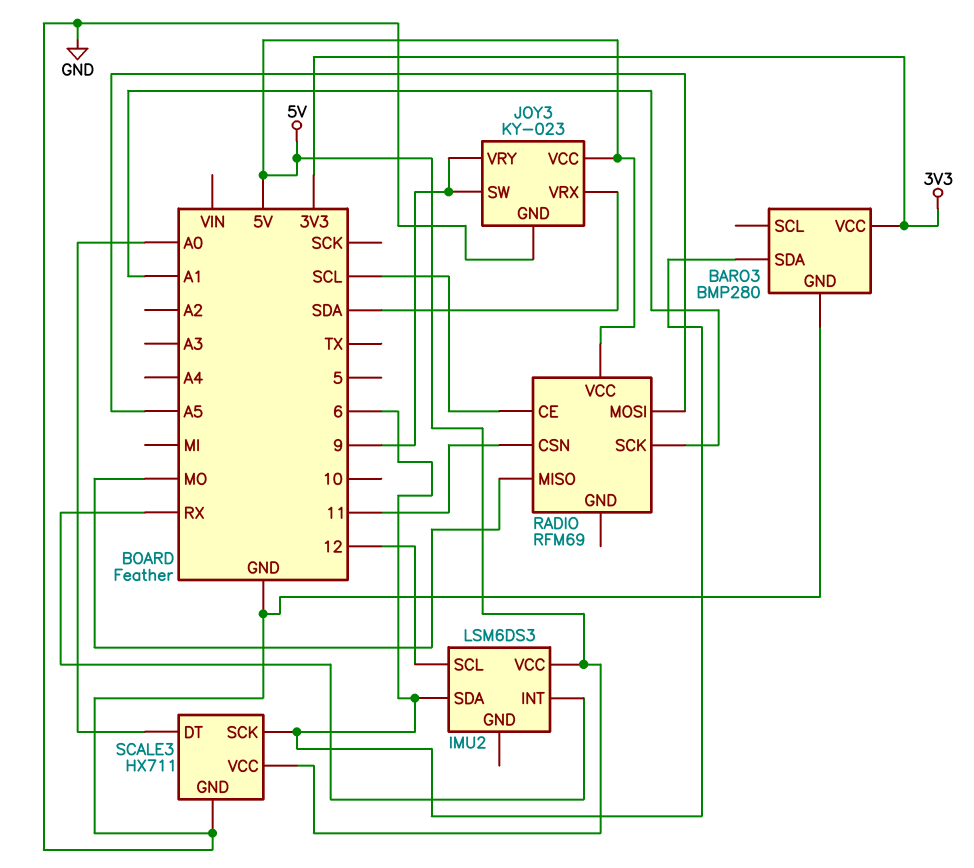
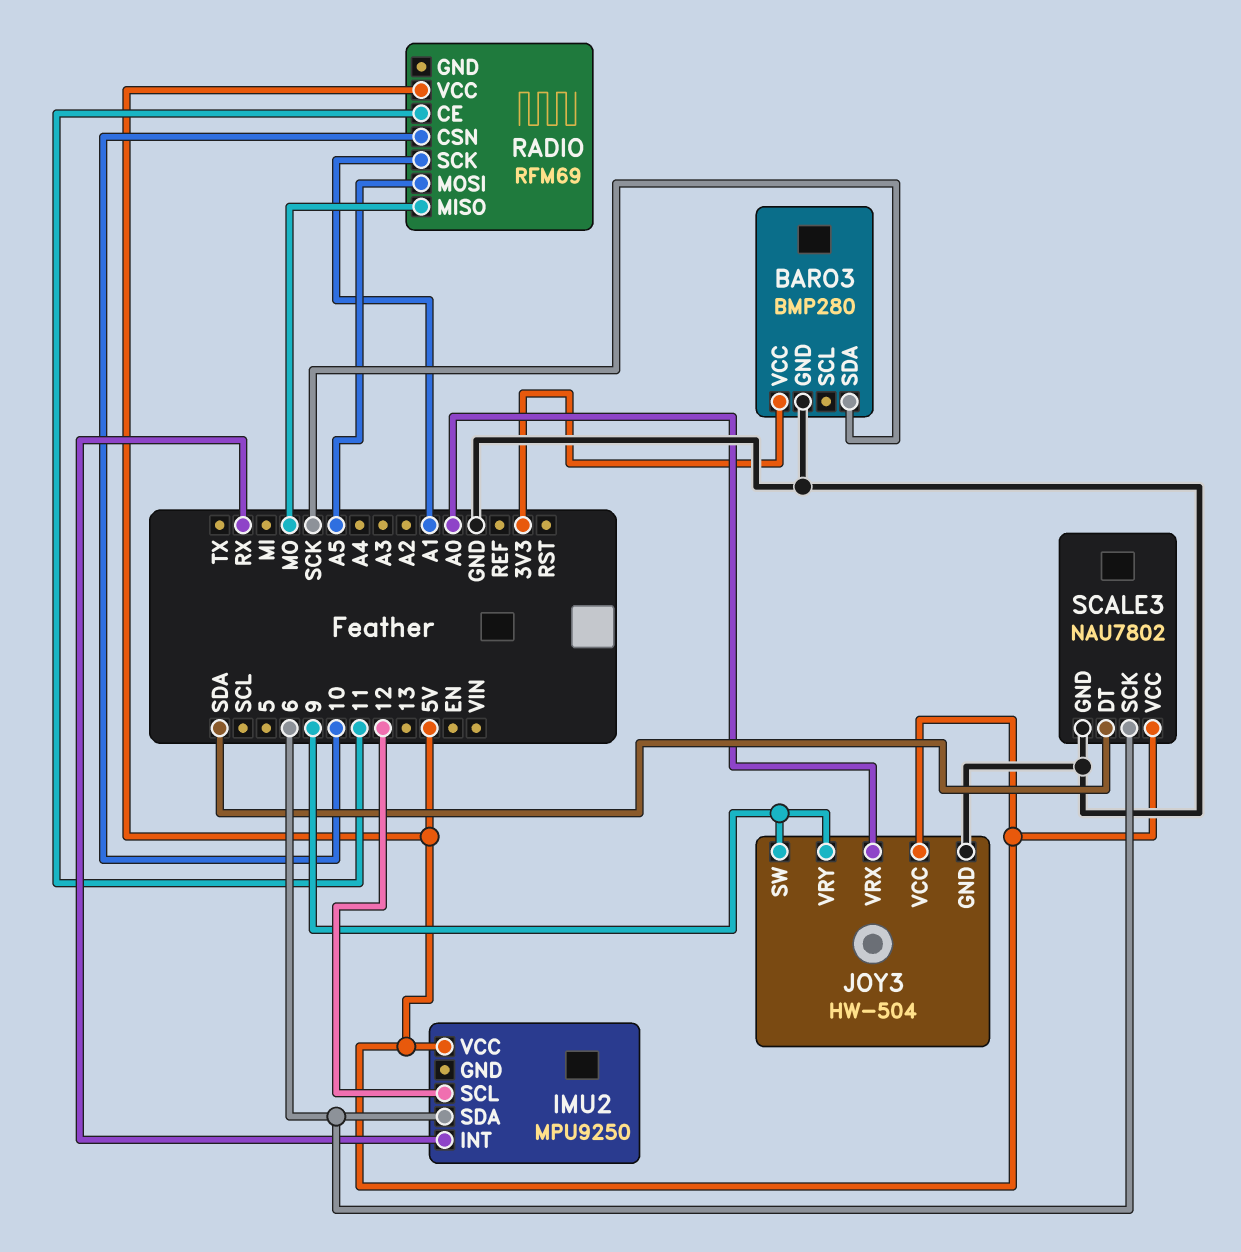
BARO3 pin SDA: 6 -> SCK
IMU2: LSM6DS3 -> MPU9250
JOY3: KY-023 -> HW-504
JOY3 pin VRX: SDA -> A0
RADIO pin CE: SCL -> 11
RADIO pin CSN: 11 -> 10
SCALE3: HX711 -> NAU7802
SCALE3 pin DT: A0 -> SDA

